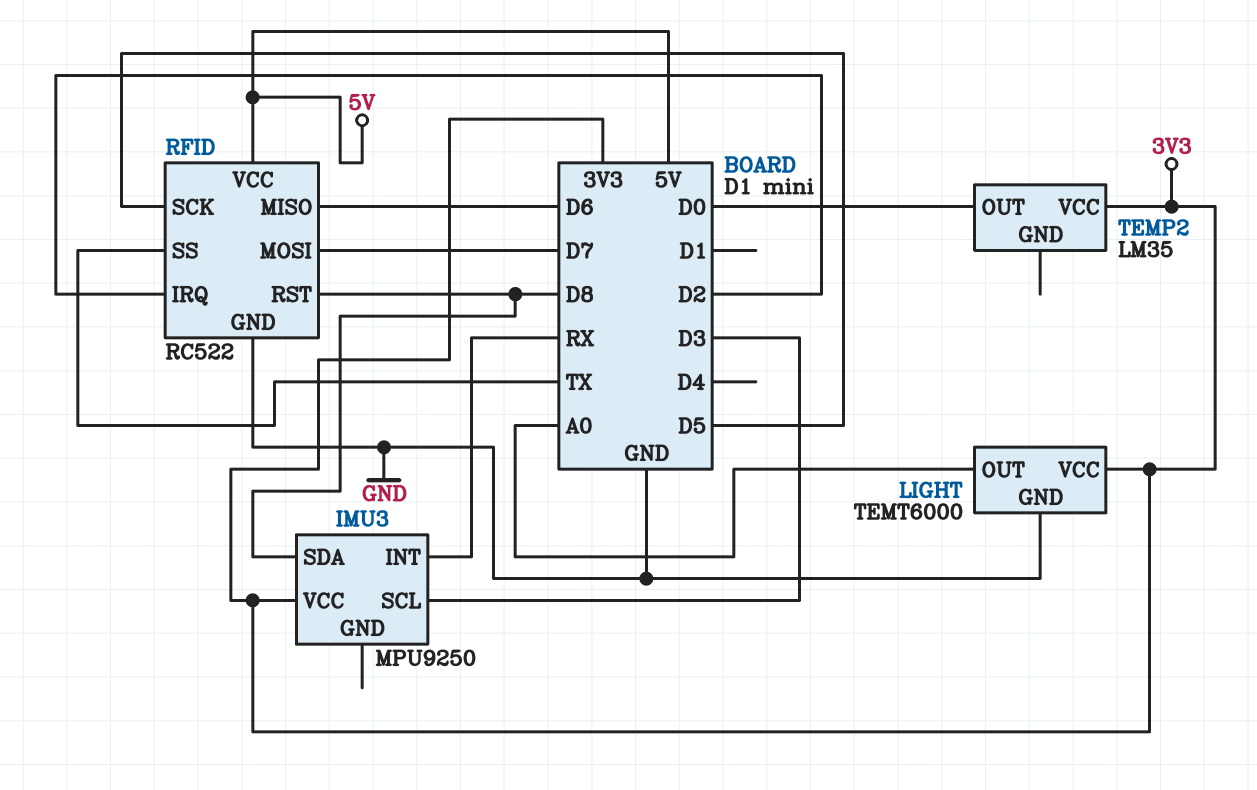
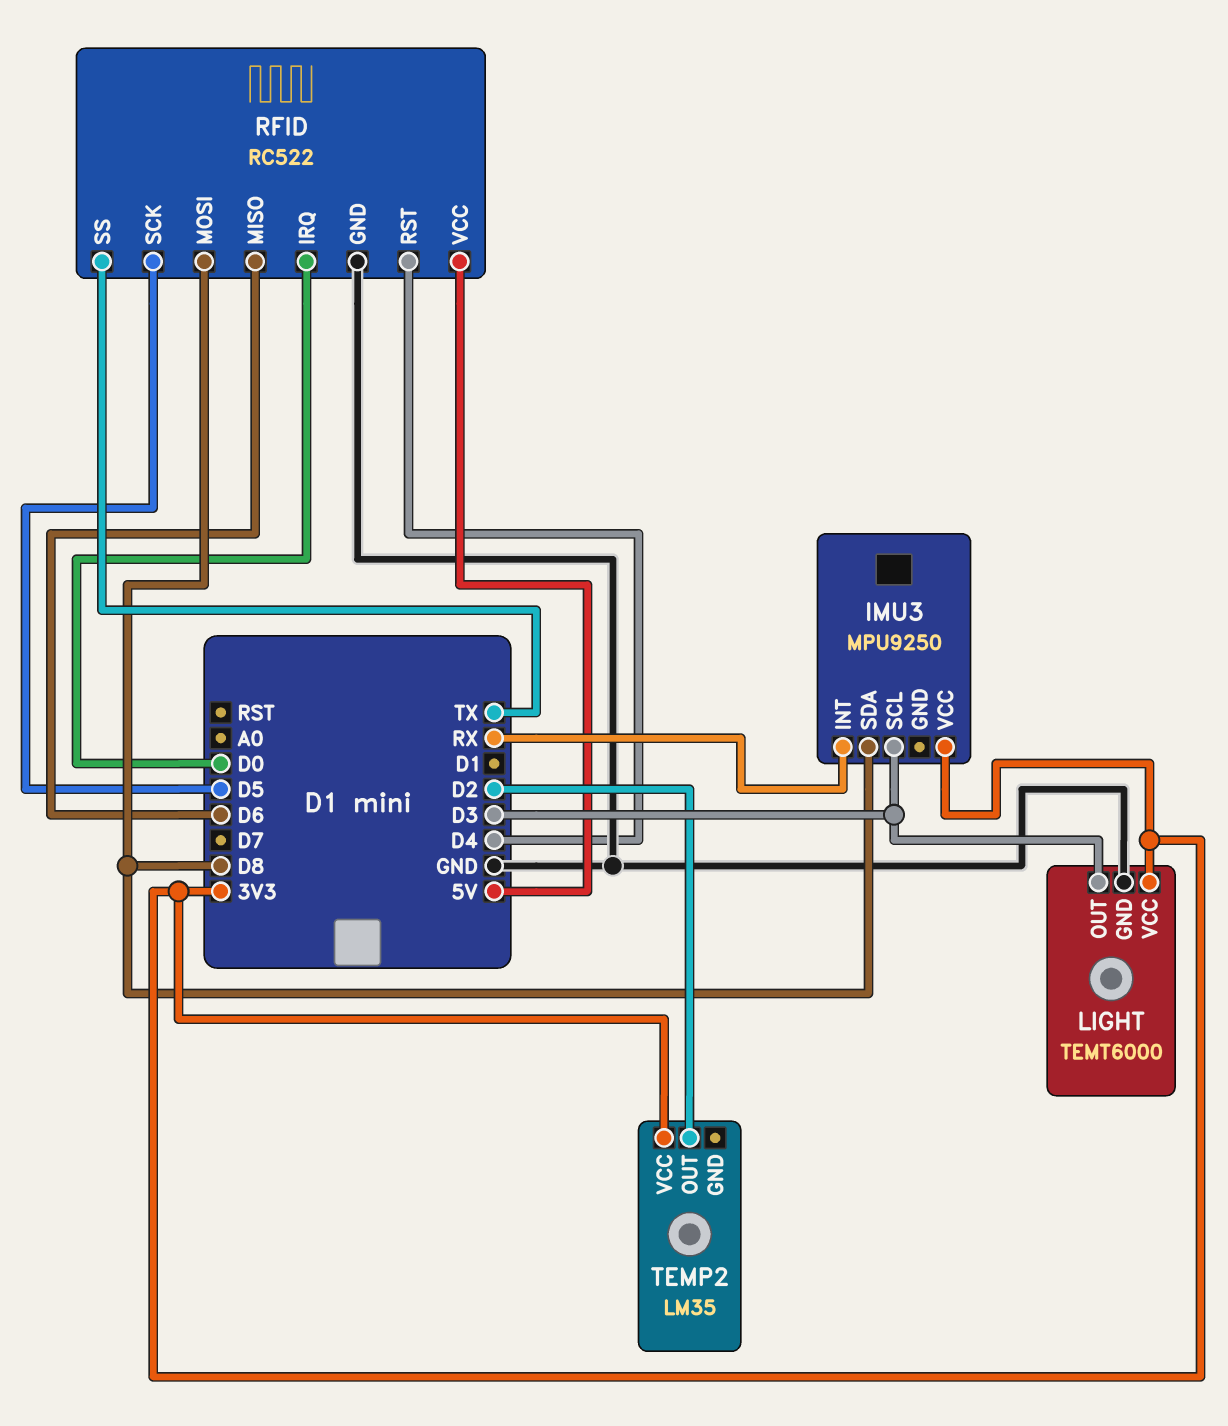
LIGHT pin OUT: A0 -> D3
RFID pin IRQ: D2 -> D0
RFID pin MOSI: D7 -> D8
RFID pin RST: D8 -> D4
TEMP2 pin OUT: D0 -> D2

